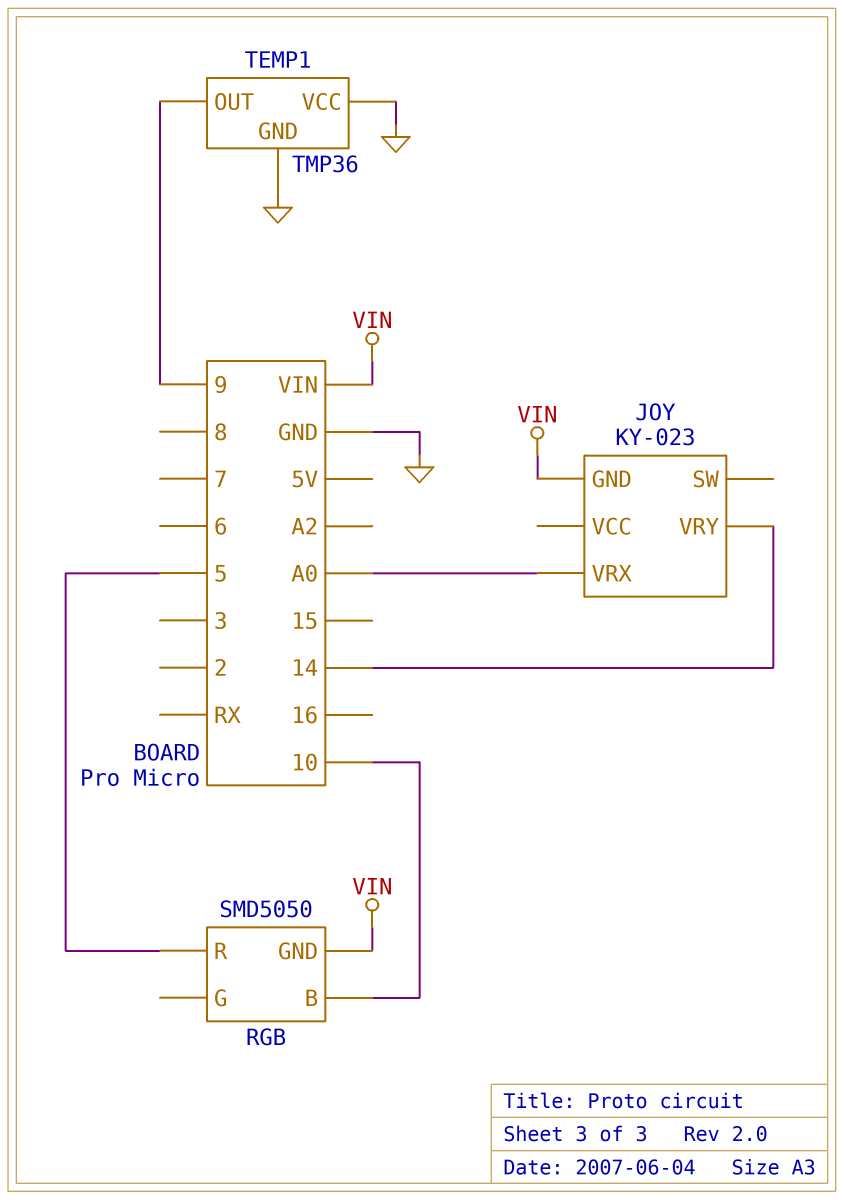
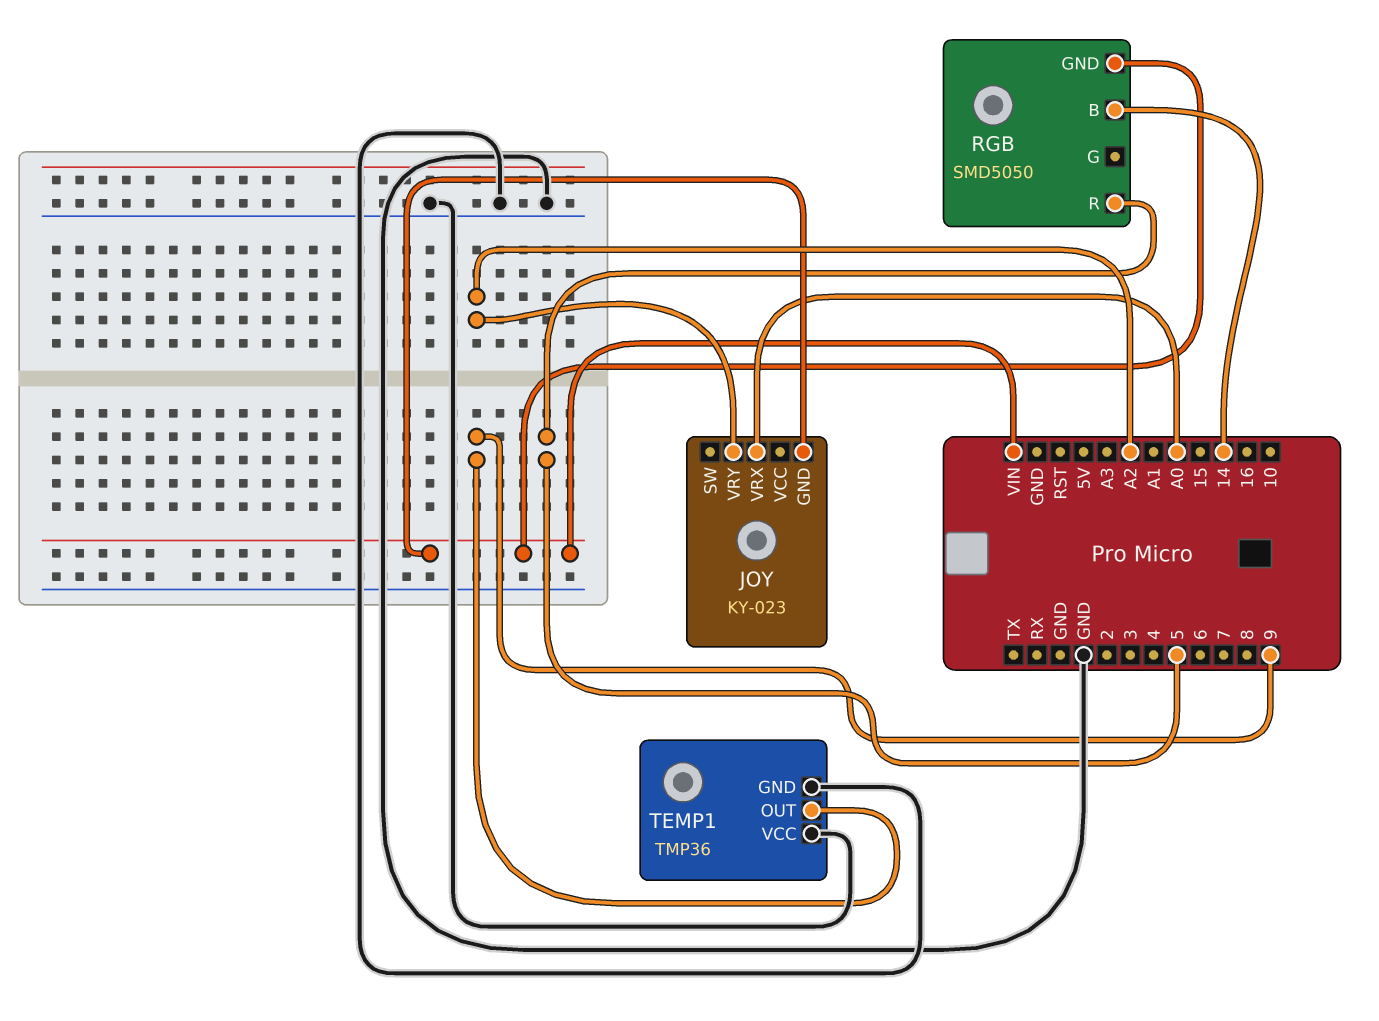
JOY pin VRY: 14 -> A2
RGB pin B: 10 -> 14

